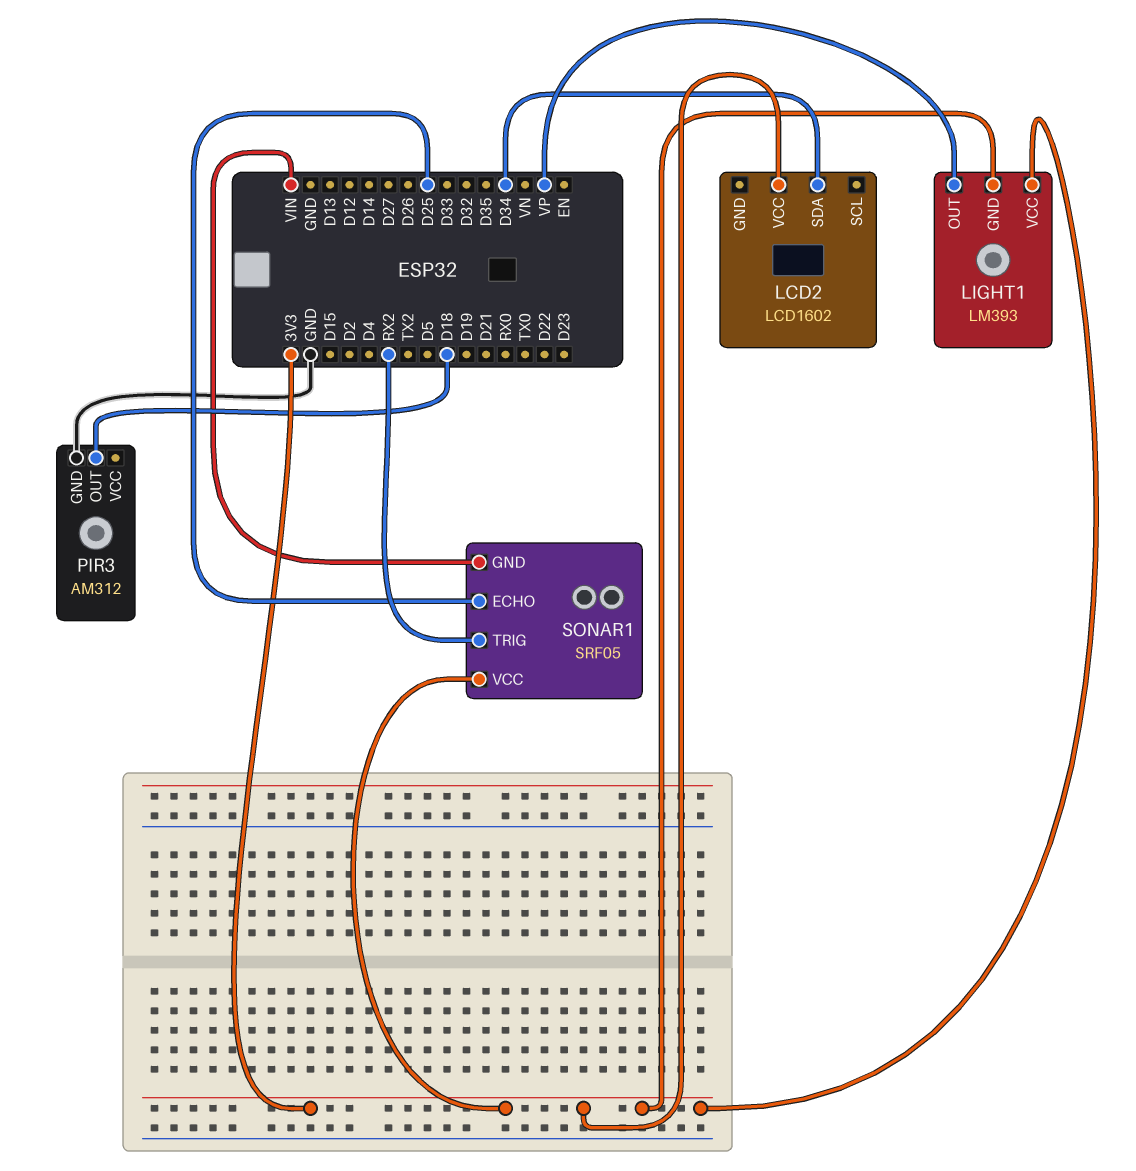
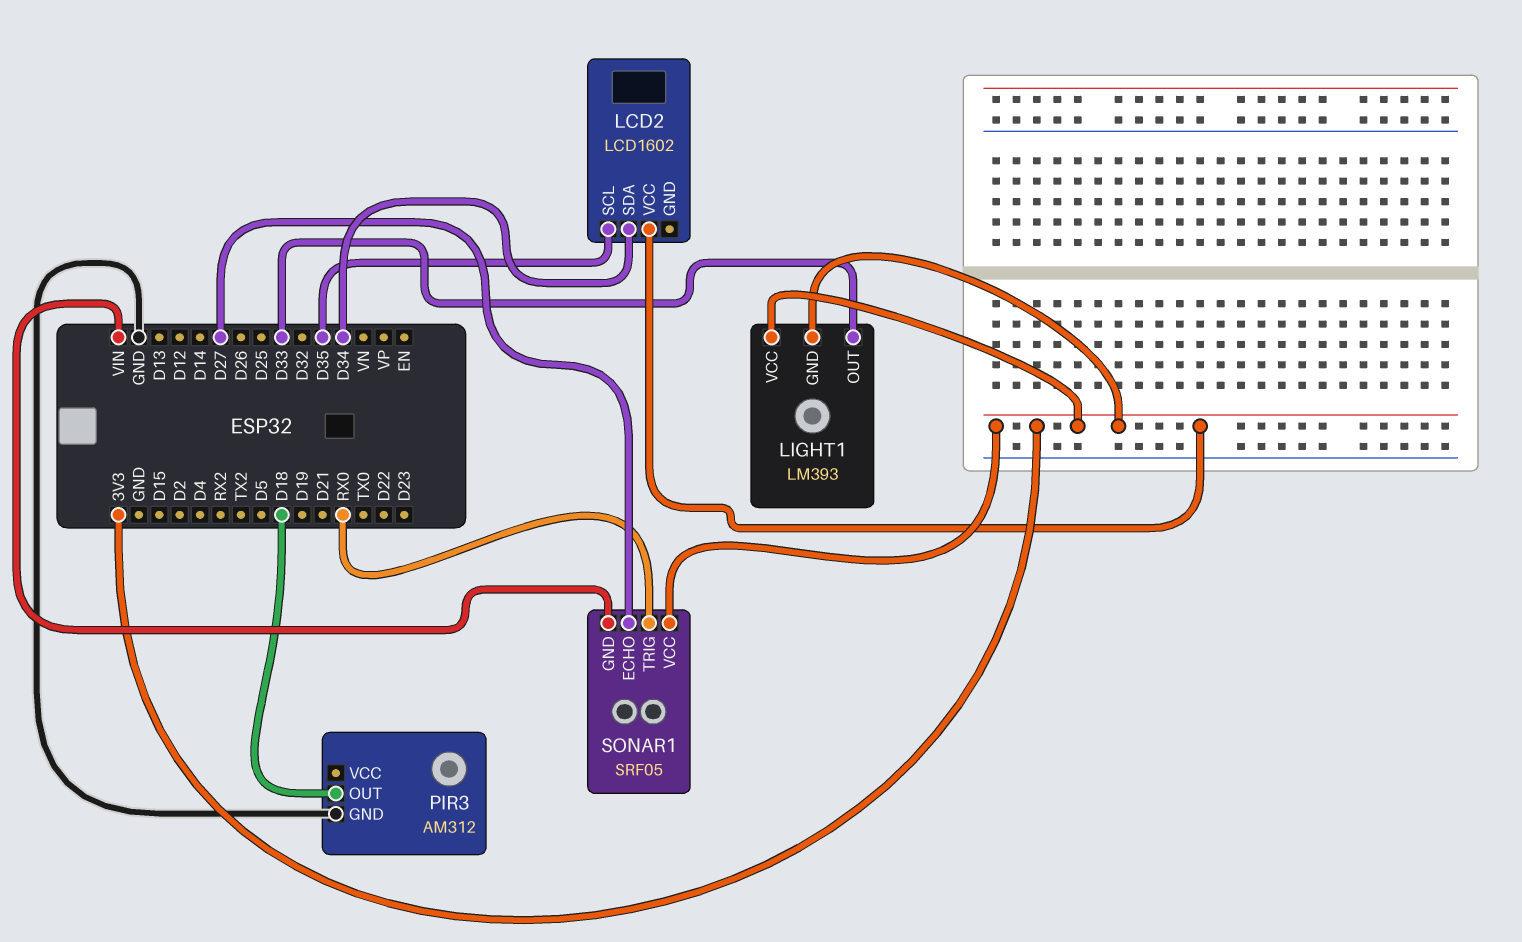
LCD2 pin SCL: none -> D35
LIGHT1 pin OUT: VP -> D33
SONAR1 pin ECHO: D25 -> D27
SONAR1 pin TRIG: RX2 -> RX0

